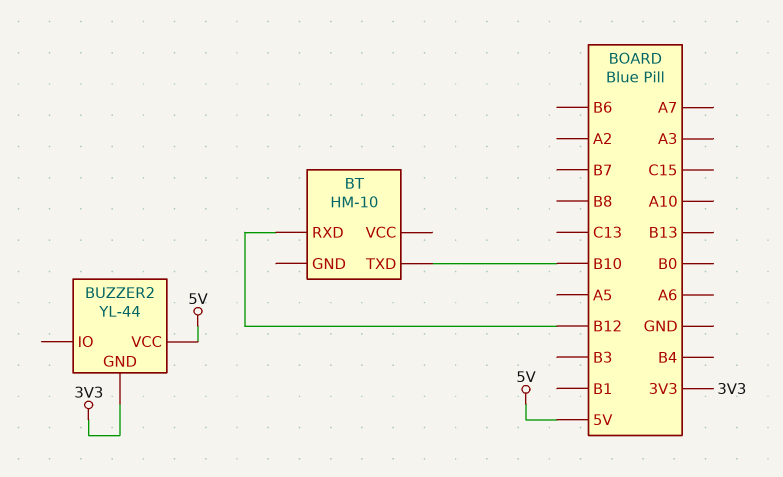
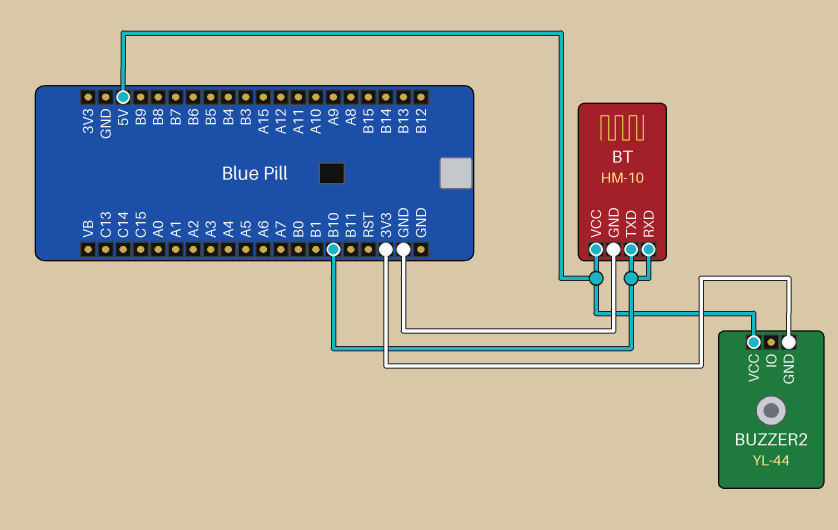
BT pin GND: none -> GND
BT pin RXD: B12 -> B10
BT pin VCC: none -> 5V

